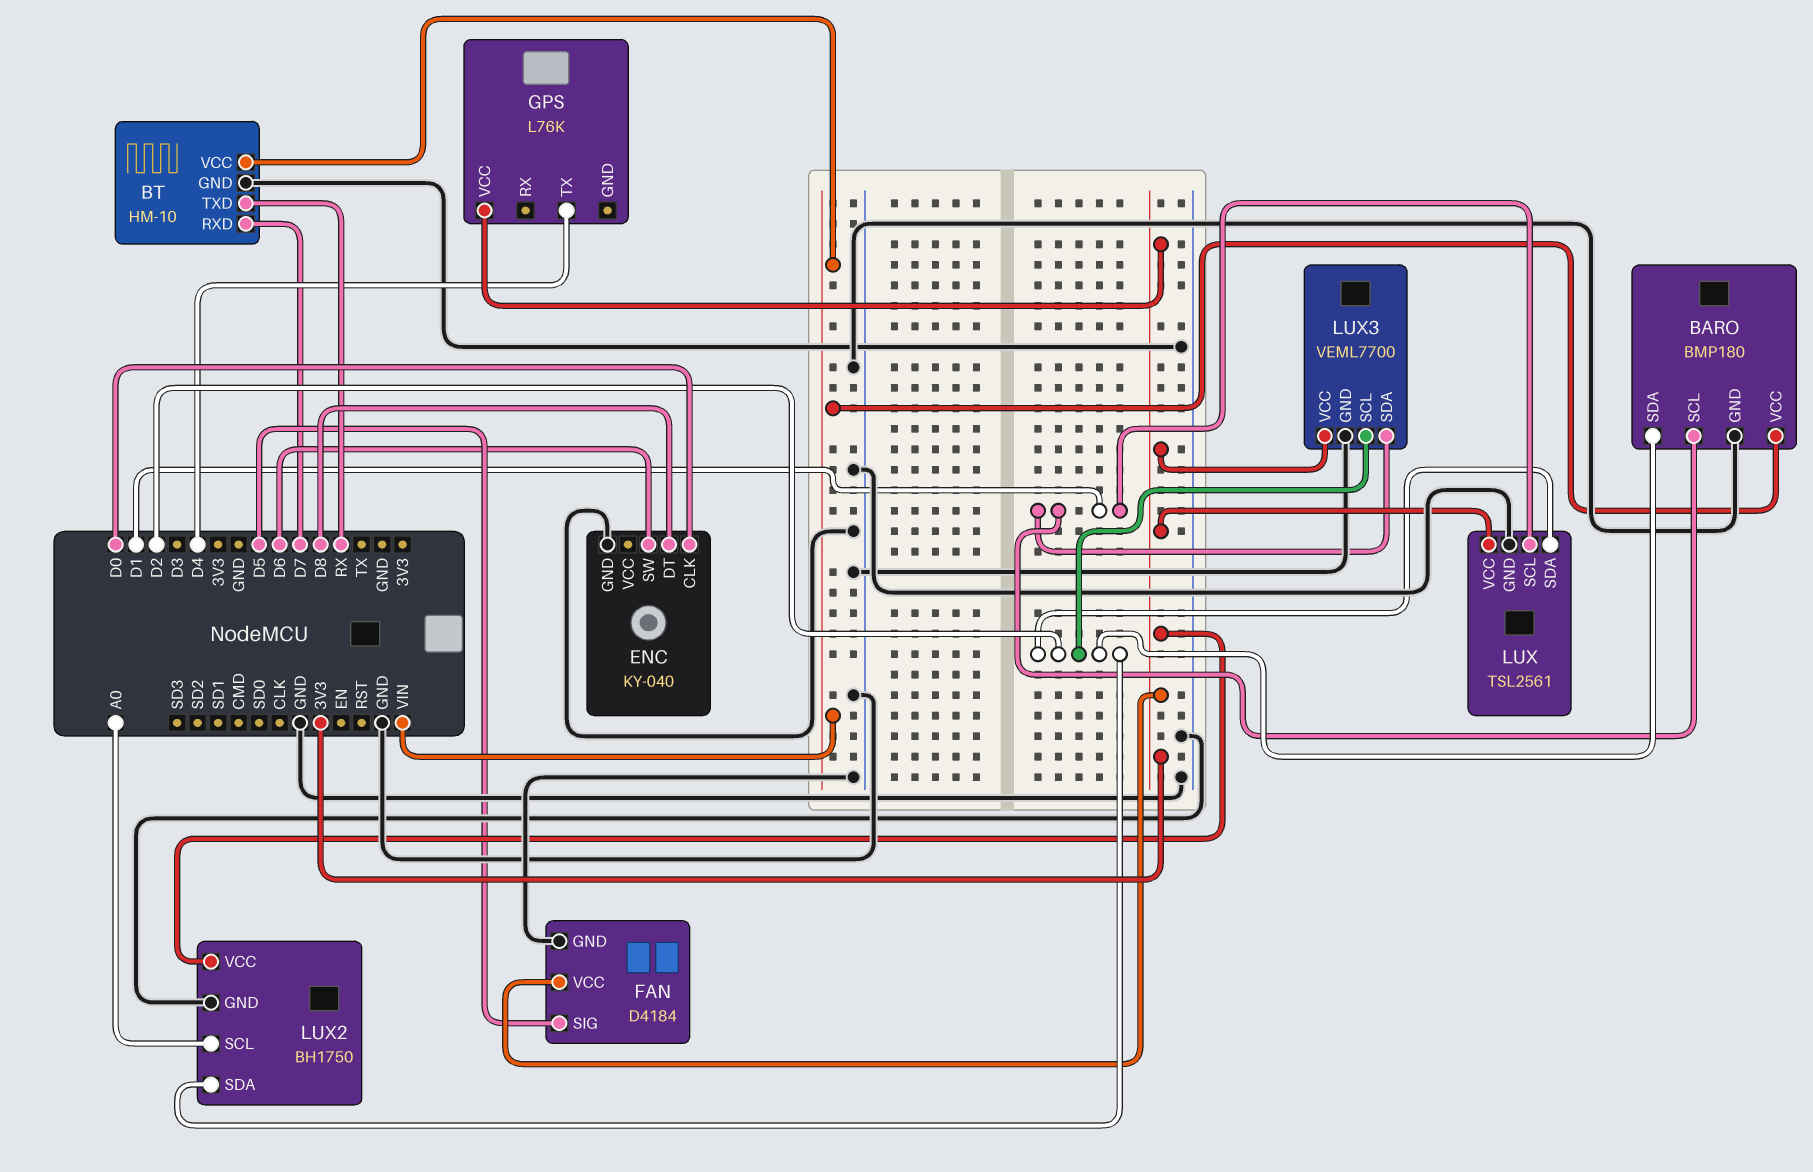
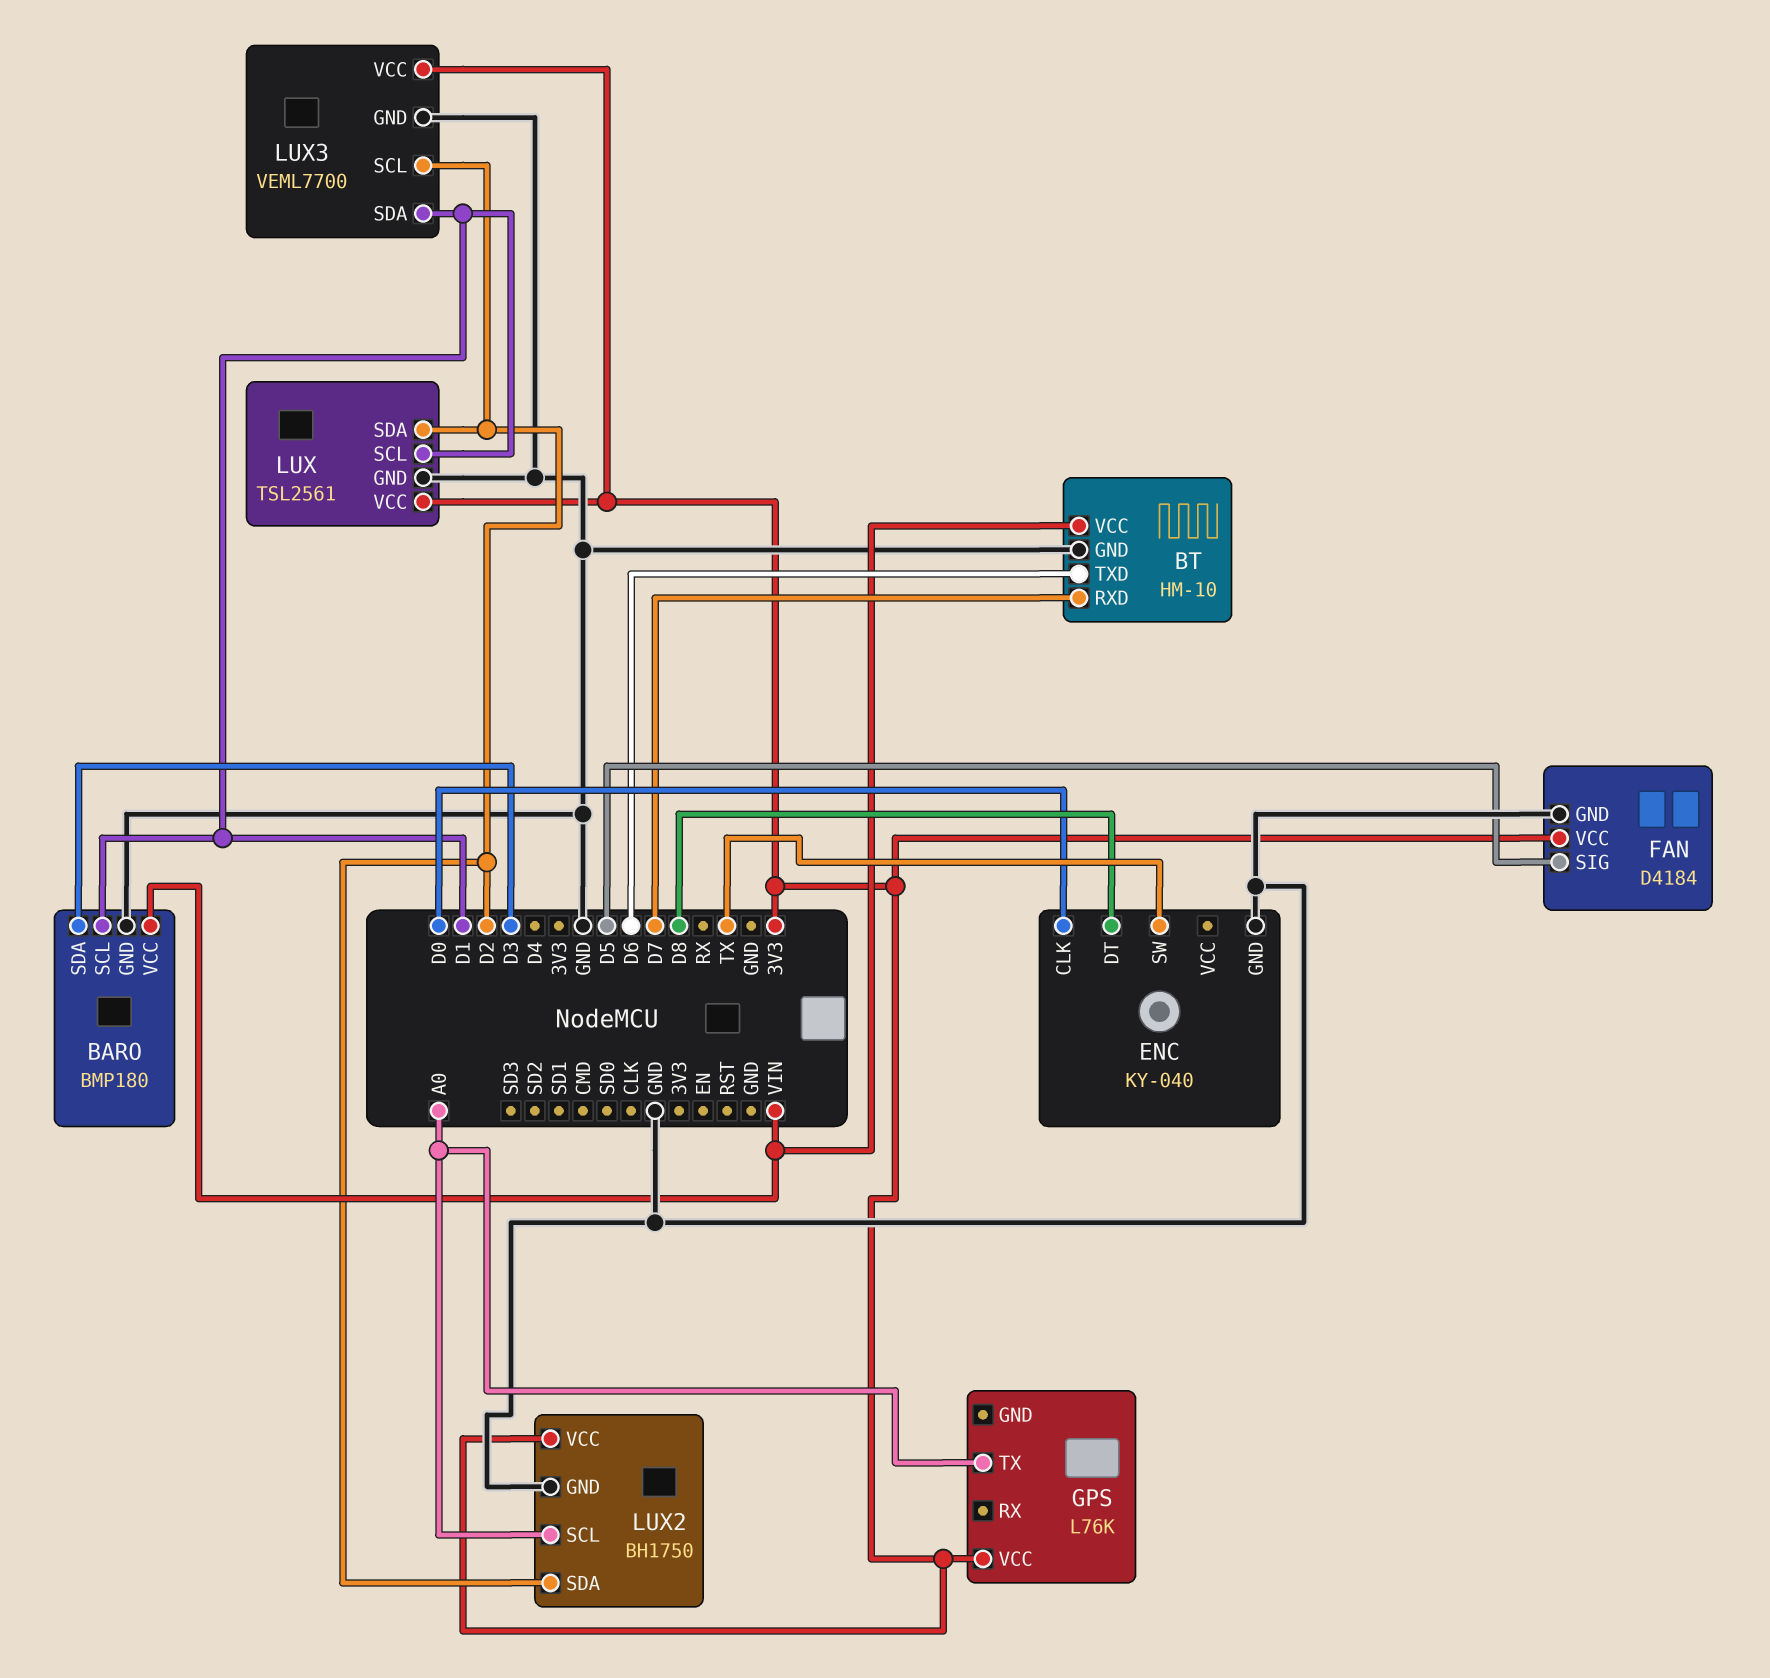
BARO pin SDA: D2 -> D3
BT pin TXD: RX -> D6
ENC pin SW: D6 -> TX
GPS pin TX: D4 -> A0

